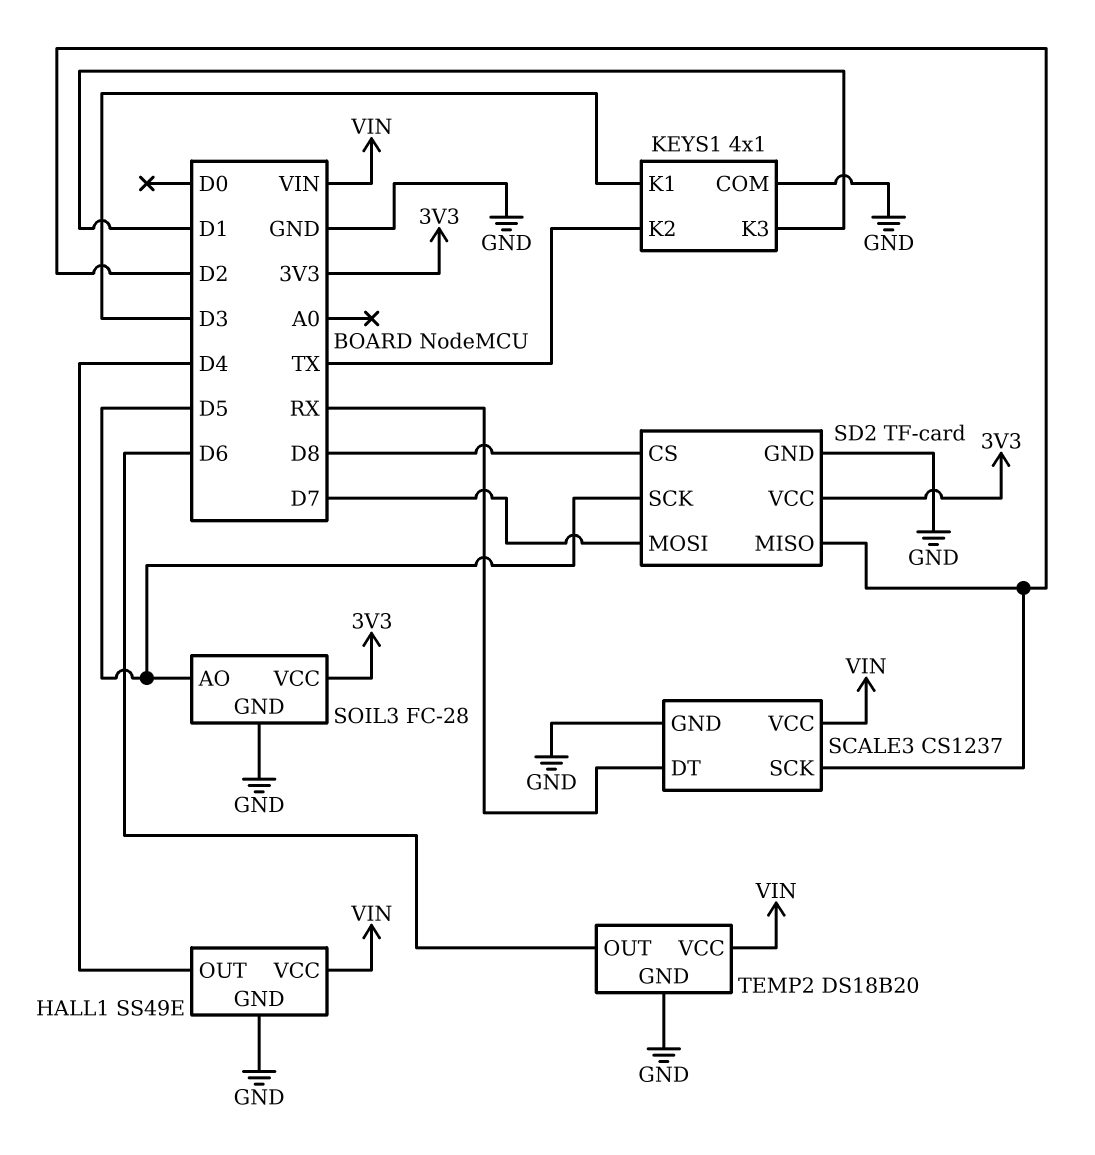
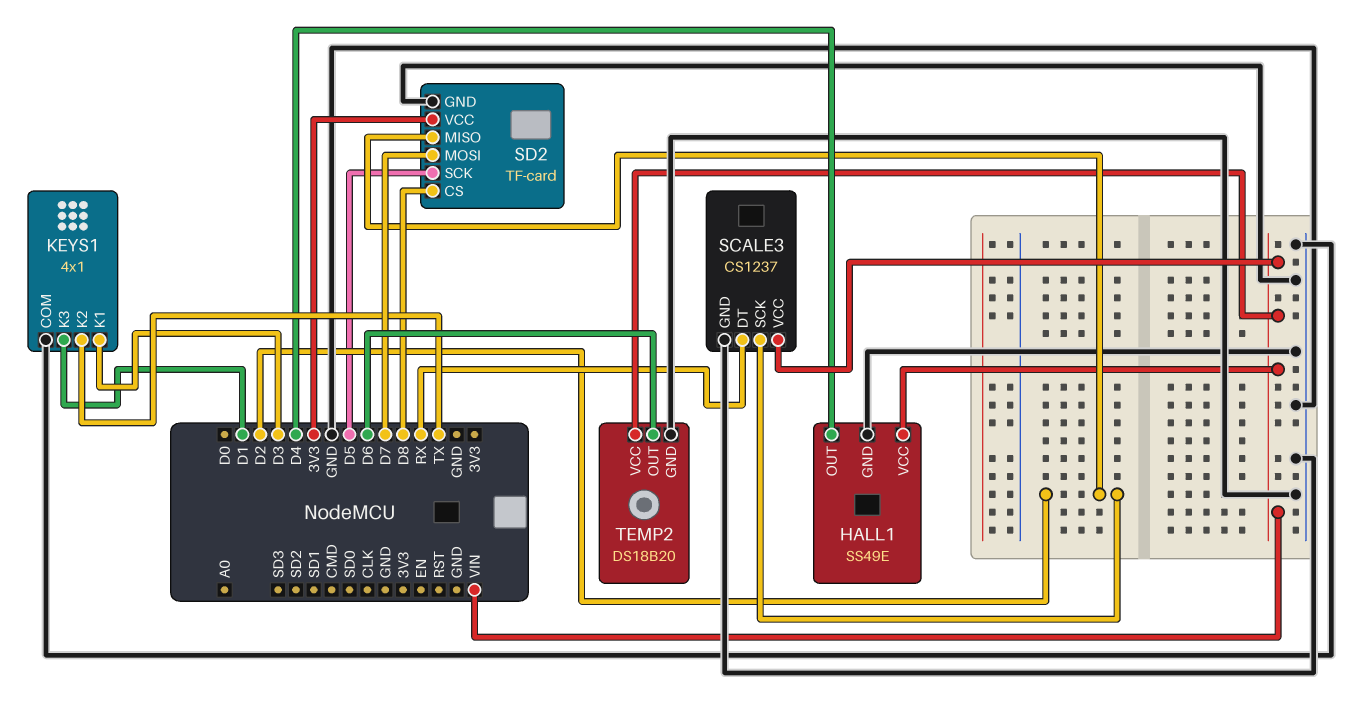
SOIL3: FC-28 -> none
SOIL3 pin AO: D5 -> none
SOIL3 pin GND: GND -> none
SOIL3 pin VCC: 3V3 -> none

